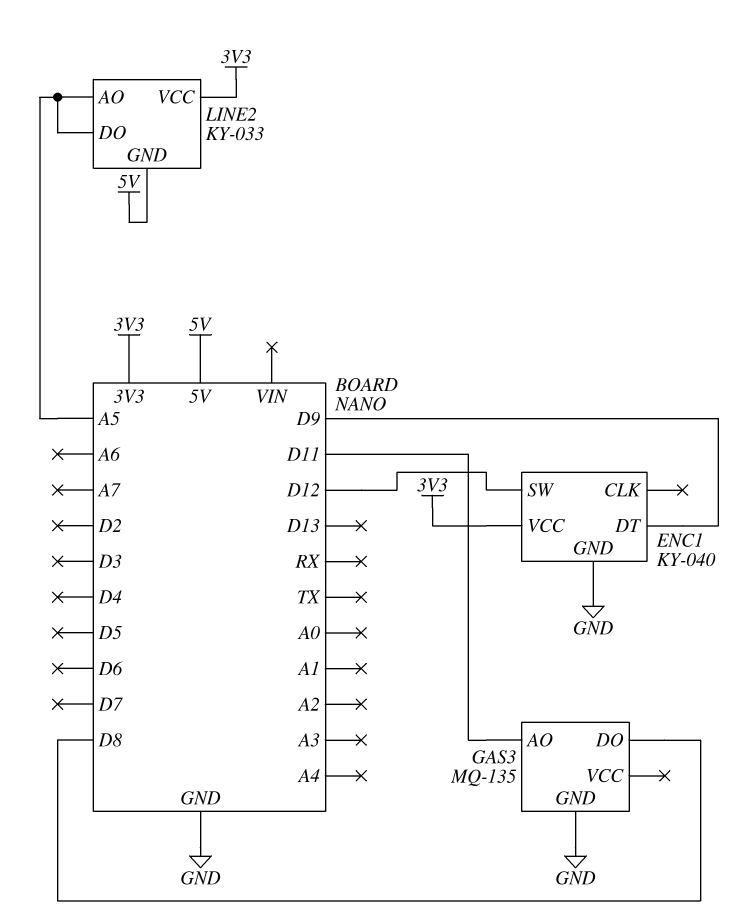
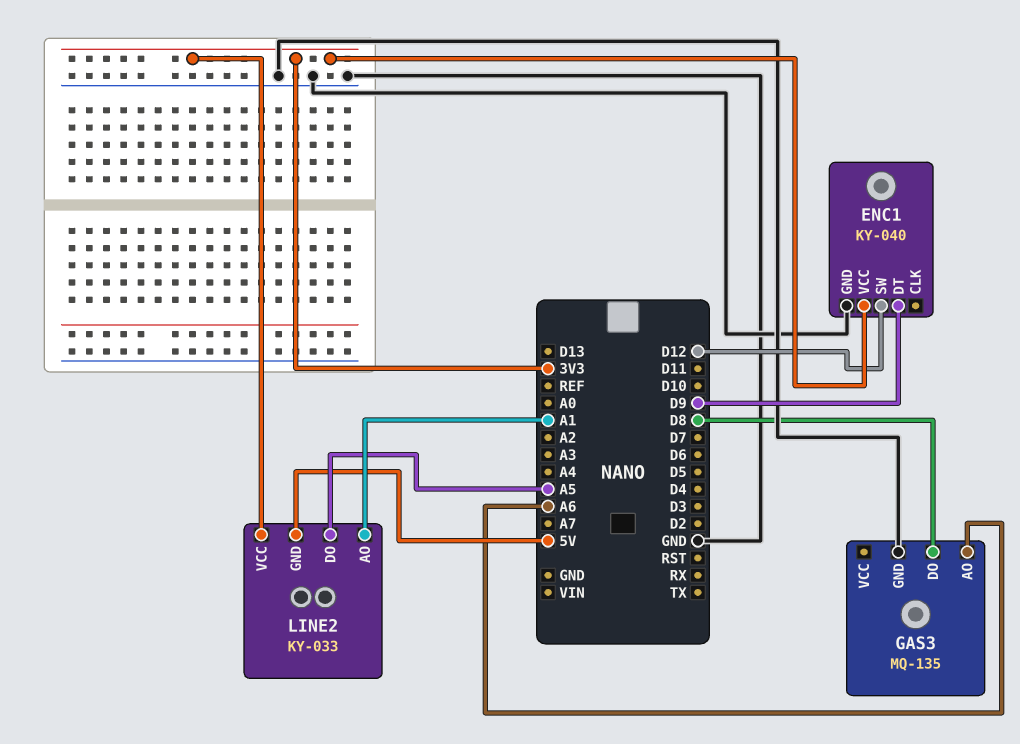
GAS3 pin AO: D11 -> A6
LINE2 pin AO: A5 -> A1

